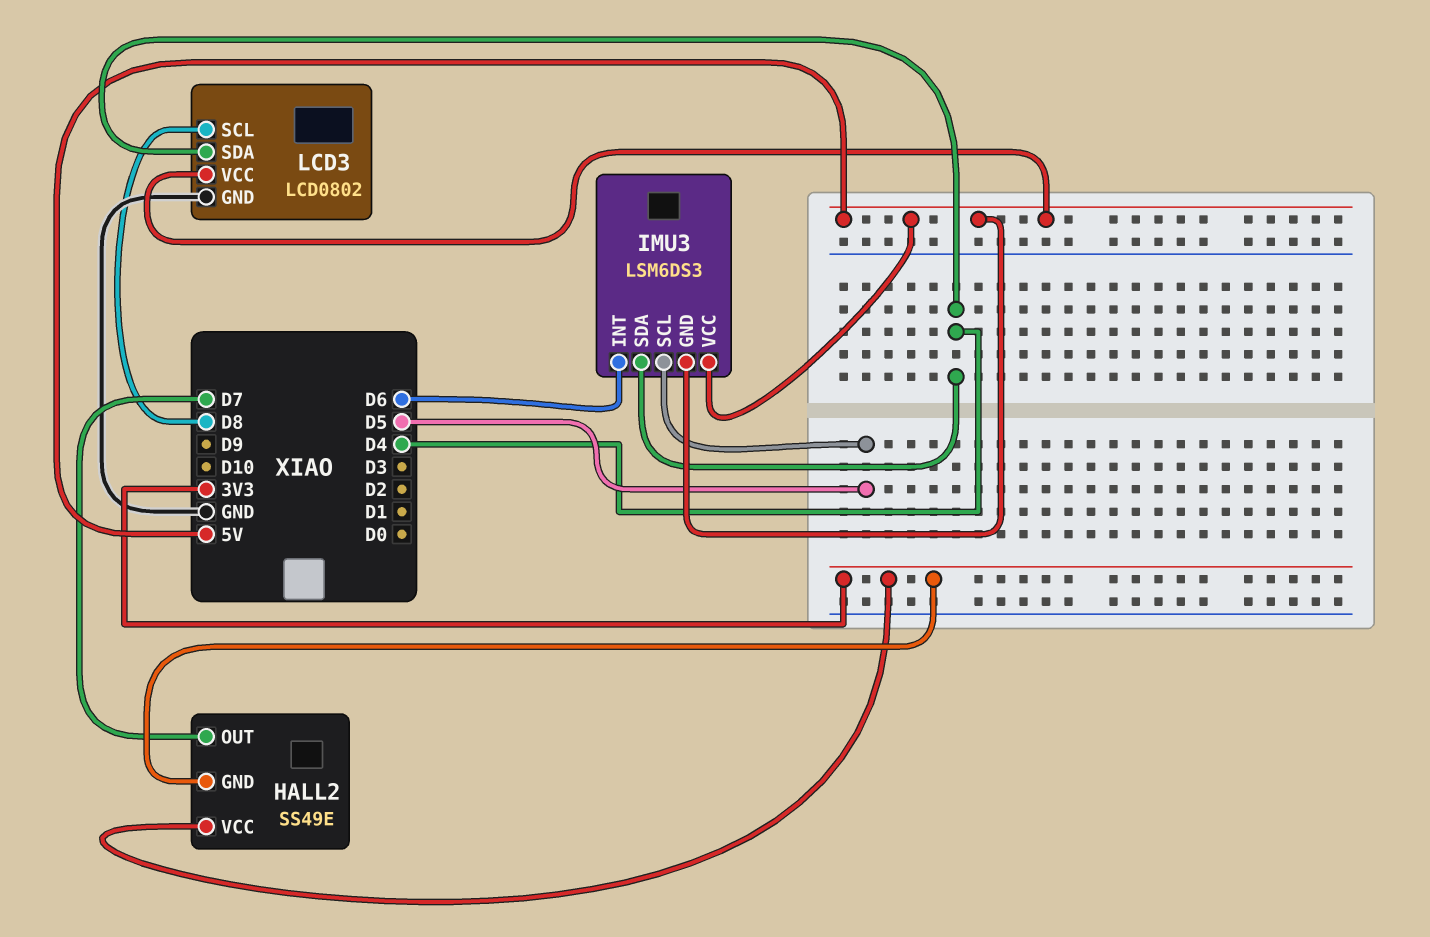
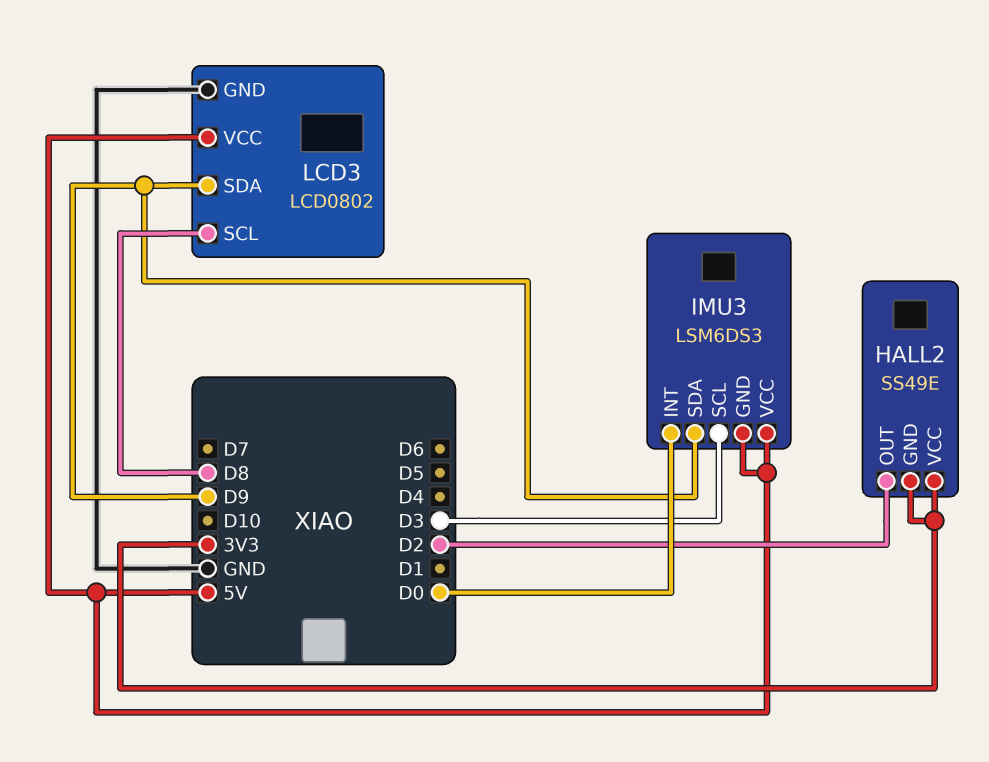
HALL2 pin OUT: D7 -> D2
IMU3 pin INT: D6 -> D0
IMU3 pin SCL: D5 -> D3
IMU3 pin SDA: D4 -> D9
LCD3 pin SDA: D4 -> D9

